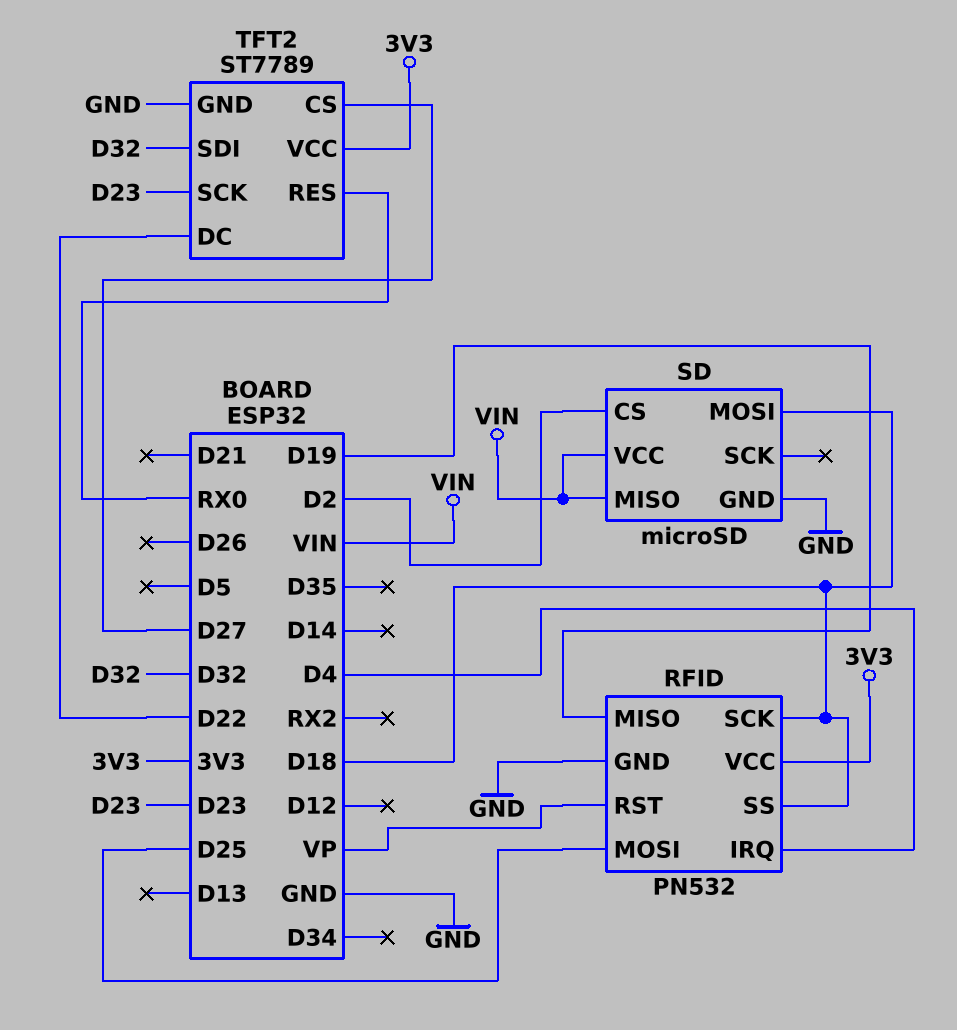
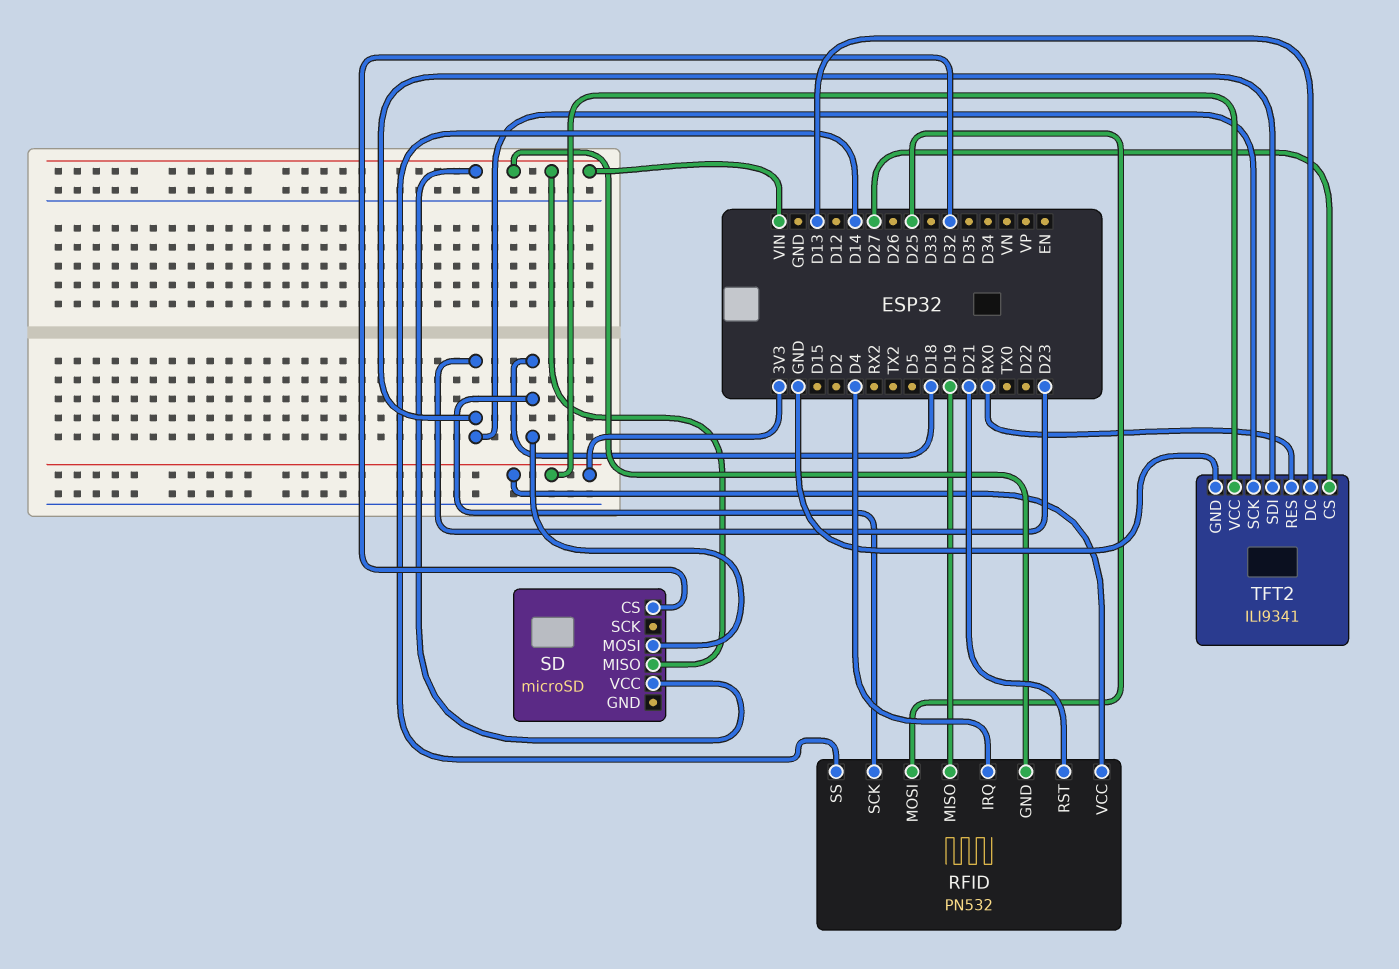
RFID pin GND: GND -> VIN
RFID pin RST: VP -> D21
RFID pin SS: D18 -> D14
SD pin CS: D2 -> D32
SD pin GND: GND -> none
TFT2: ST7789 -> ILI9341
TFT2 pin DC: D22 -> D13
TFT2 pin SDI: D32 -> D23

